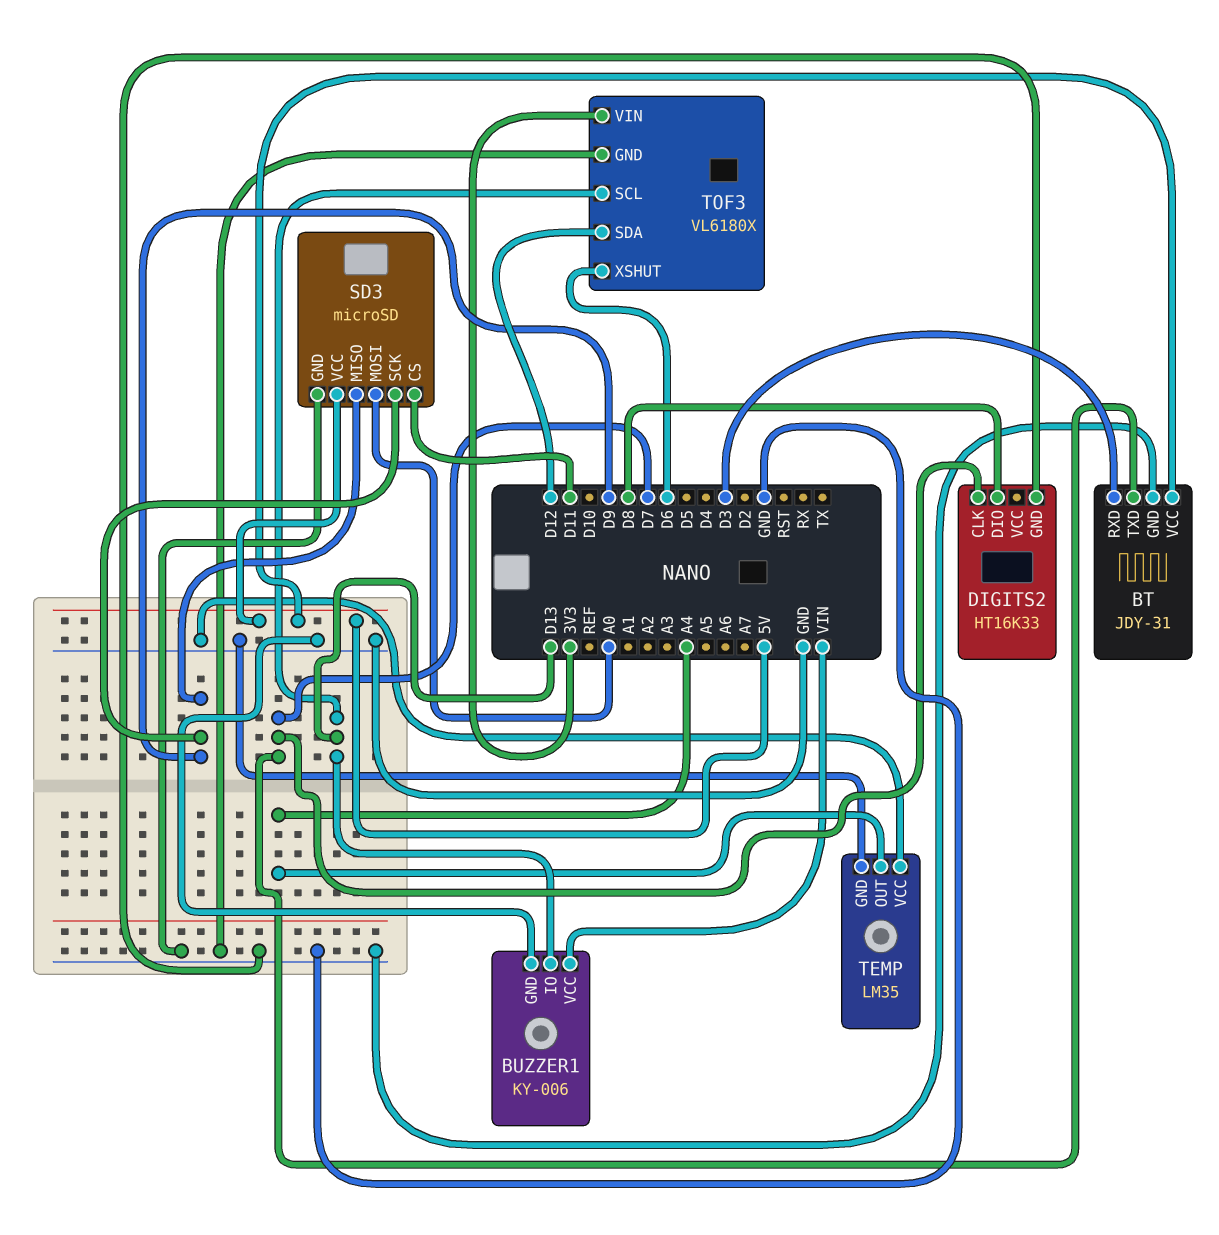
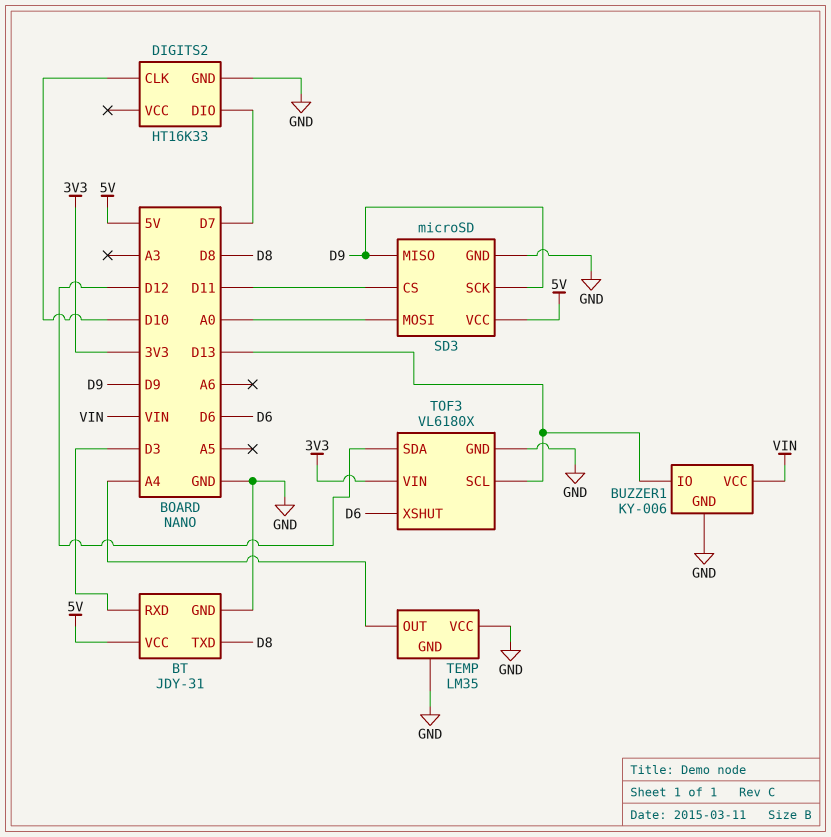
BT pin TXD: D7 -> D8
DIGITS2 pin CLK: D7 -> D10
DIGITS2 pin DIO: D8 -> D7

